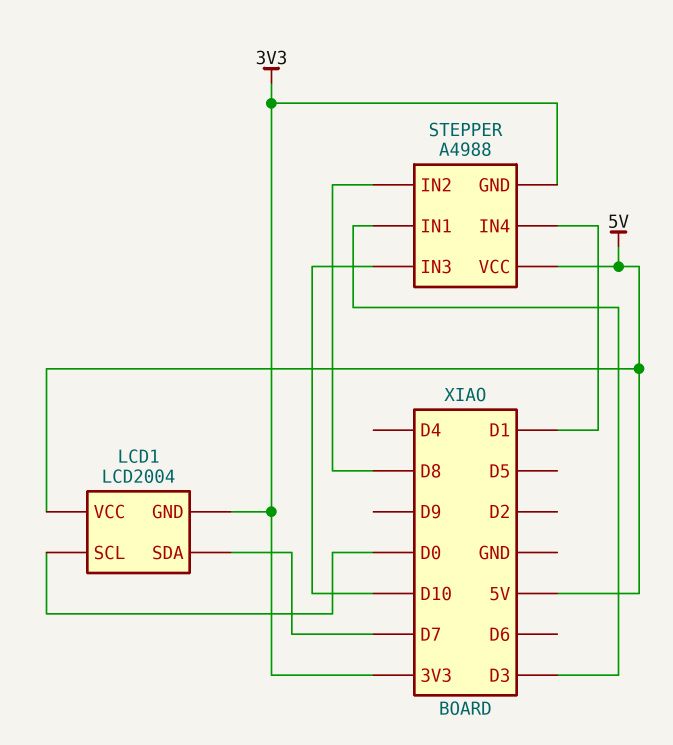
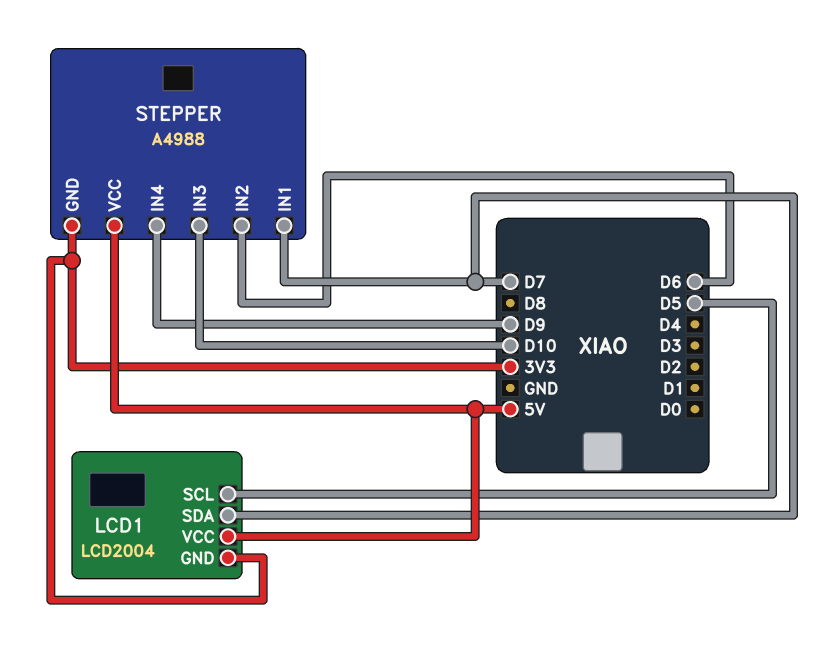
LCD1 pin SCL: D0 -> D5
STEPPER pin IN1: D3 -> D7
STEPPER pin IN2: D8 -> D6
STEPPER pin IN4: D1 -> D9

